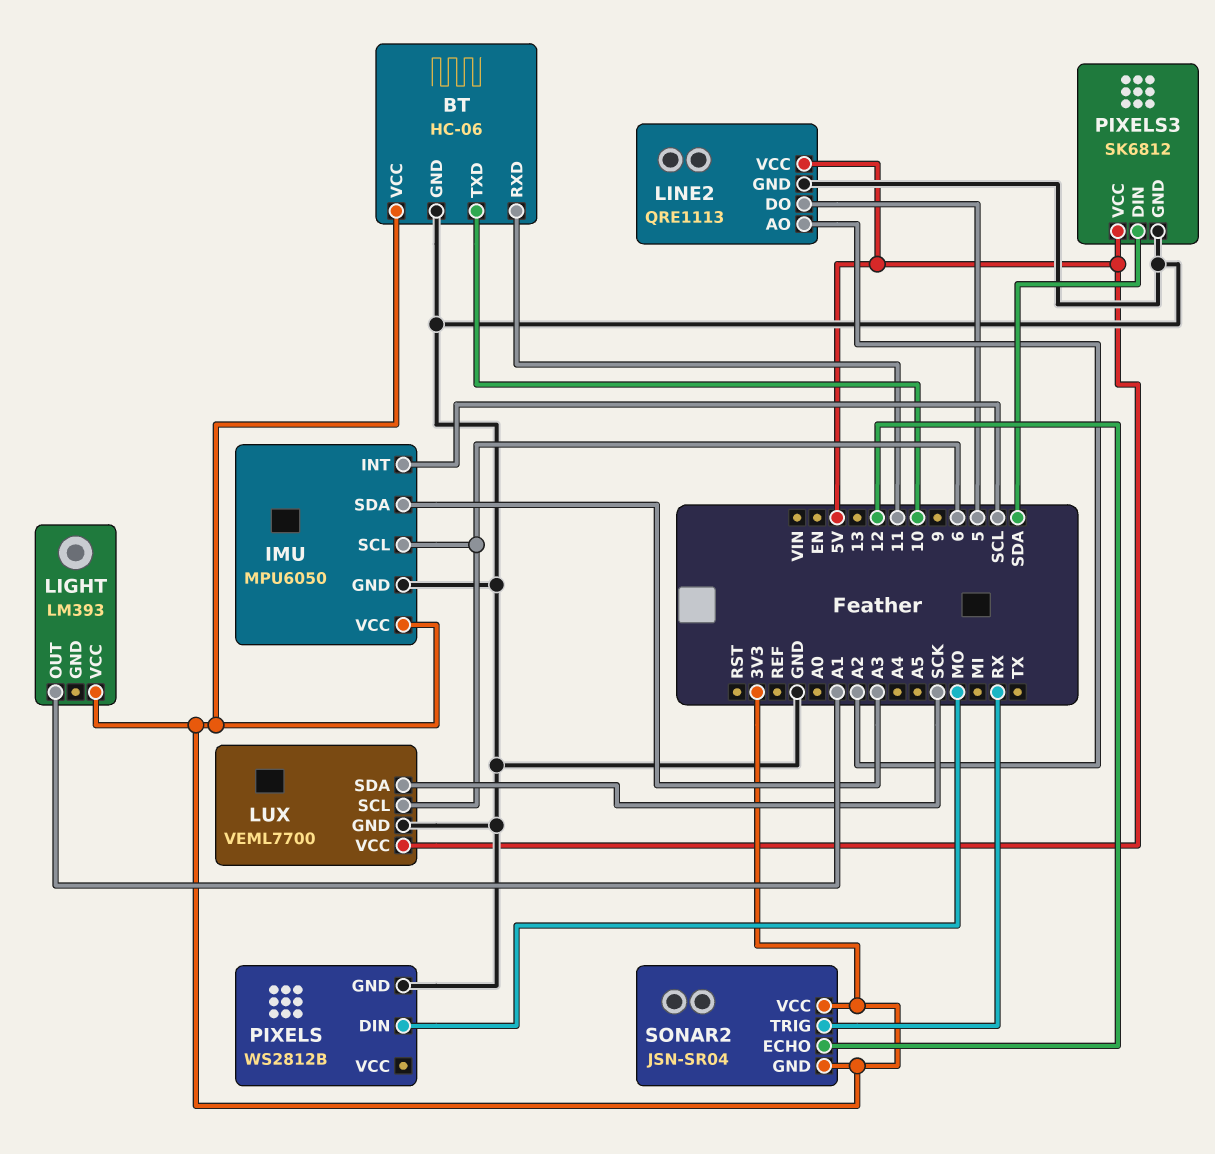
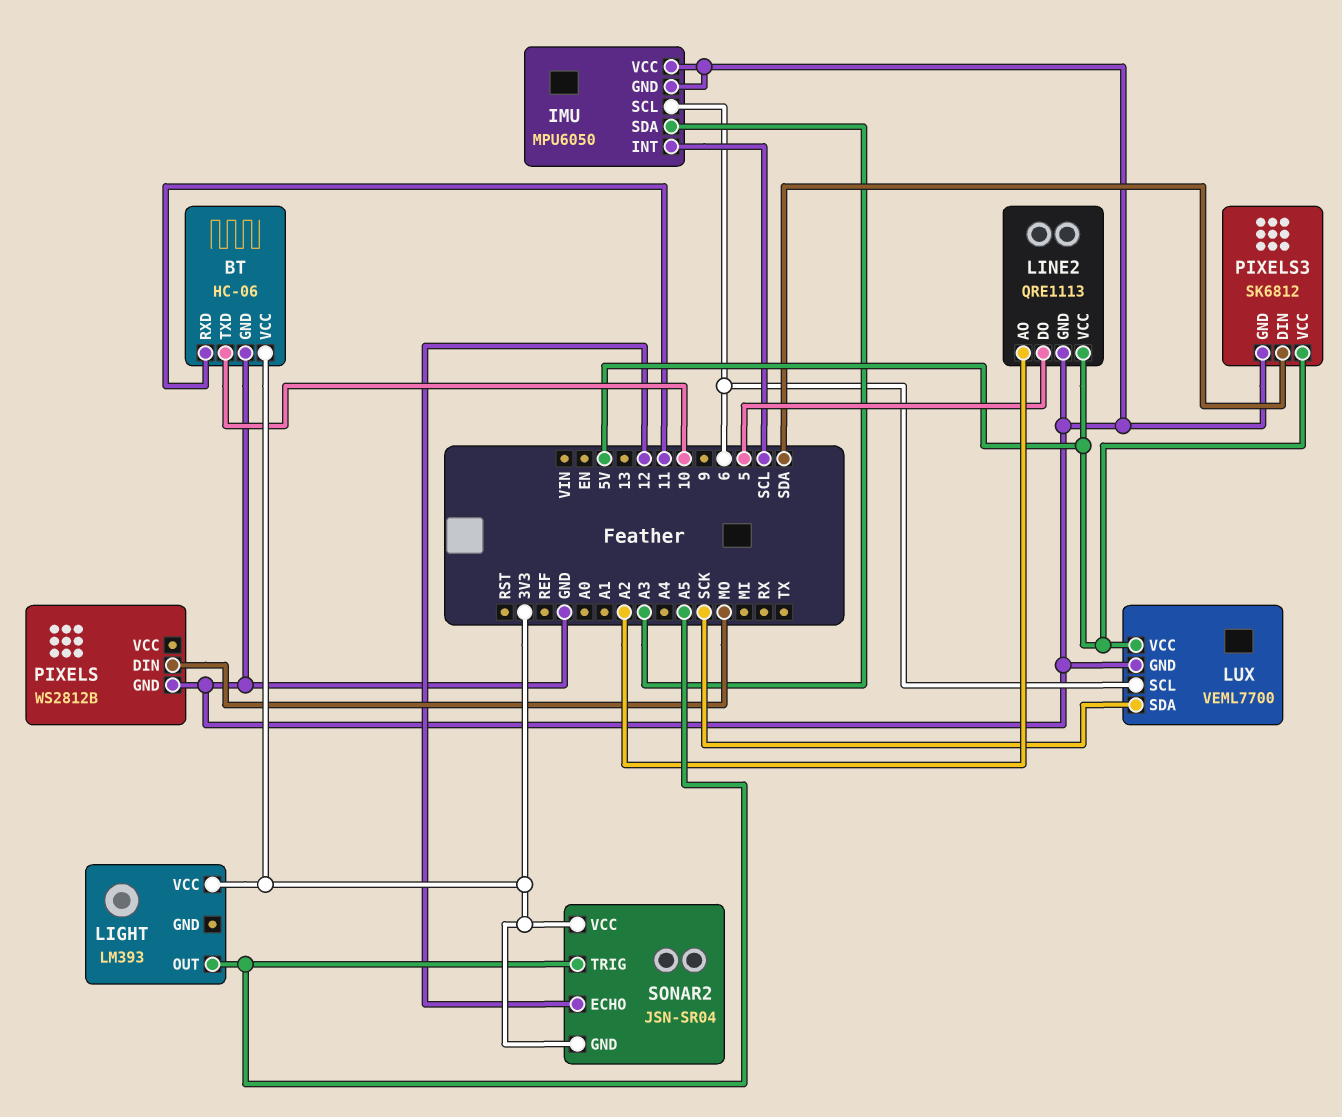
IMU pin VCC: 3V3 -> GND
LIGHT pin OUT: A1 -> A5
SONAR2 pin TRIG: RX -> A5

